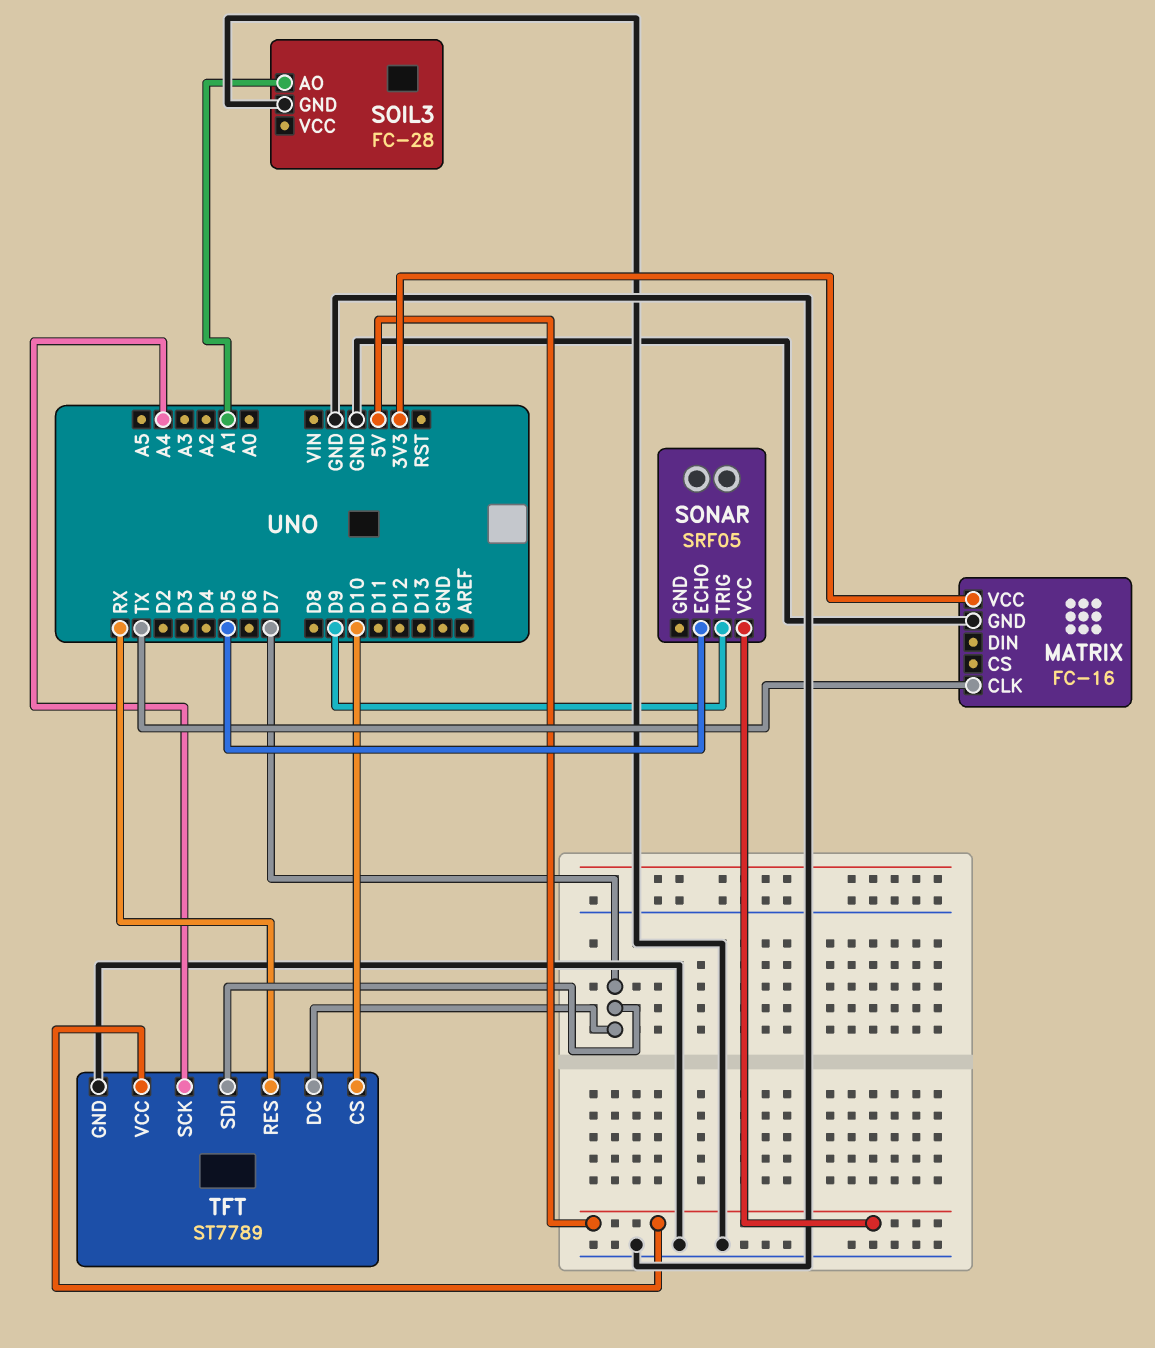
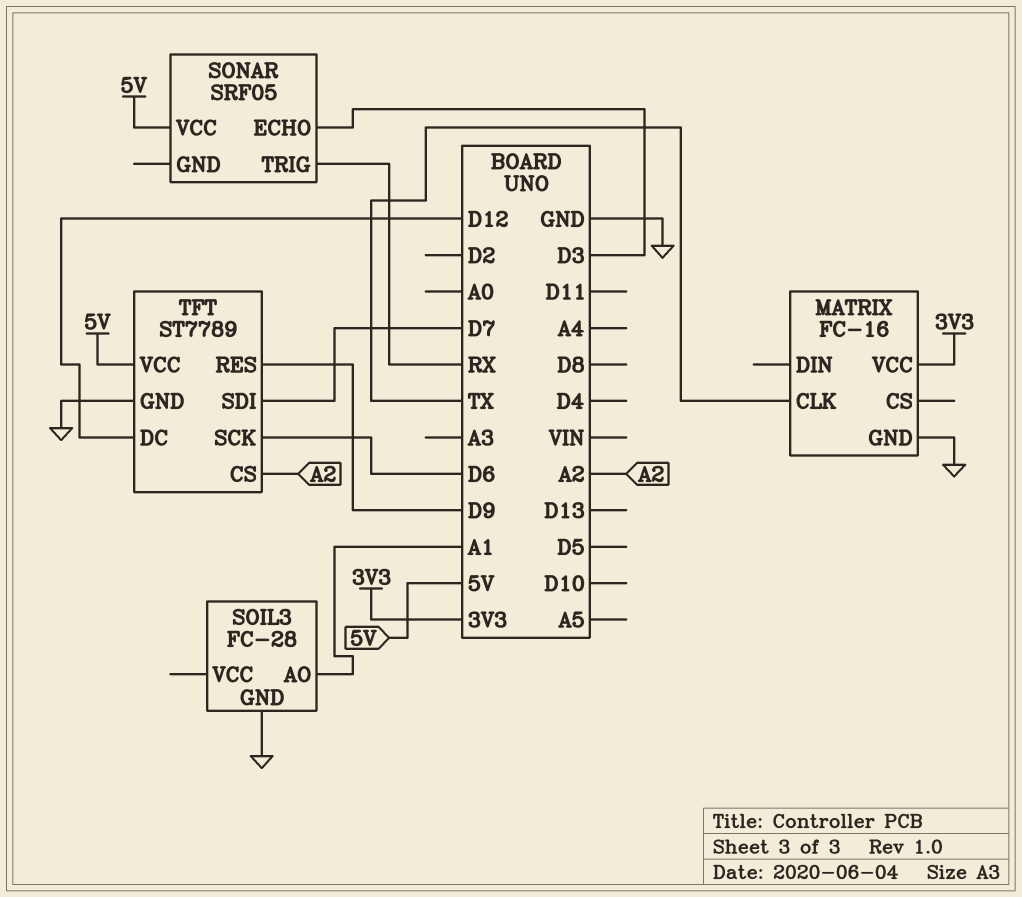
SONAR pin ECHO: D5 -> D3
SONAR pin TRIG: D9 -> RX
TFT pin CS: D10 -> A2
TFT pin DC: D7 -> D12
TFT pin RES: RX -> D9
TFT pin SCK: A4 -> D6

